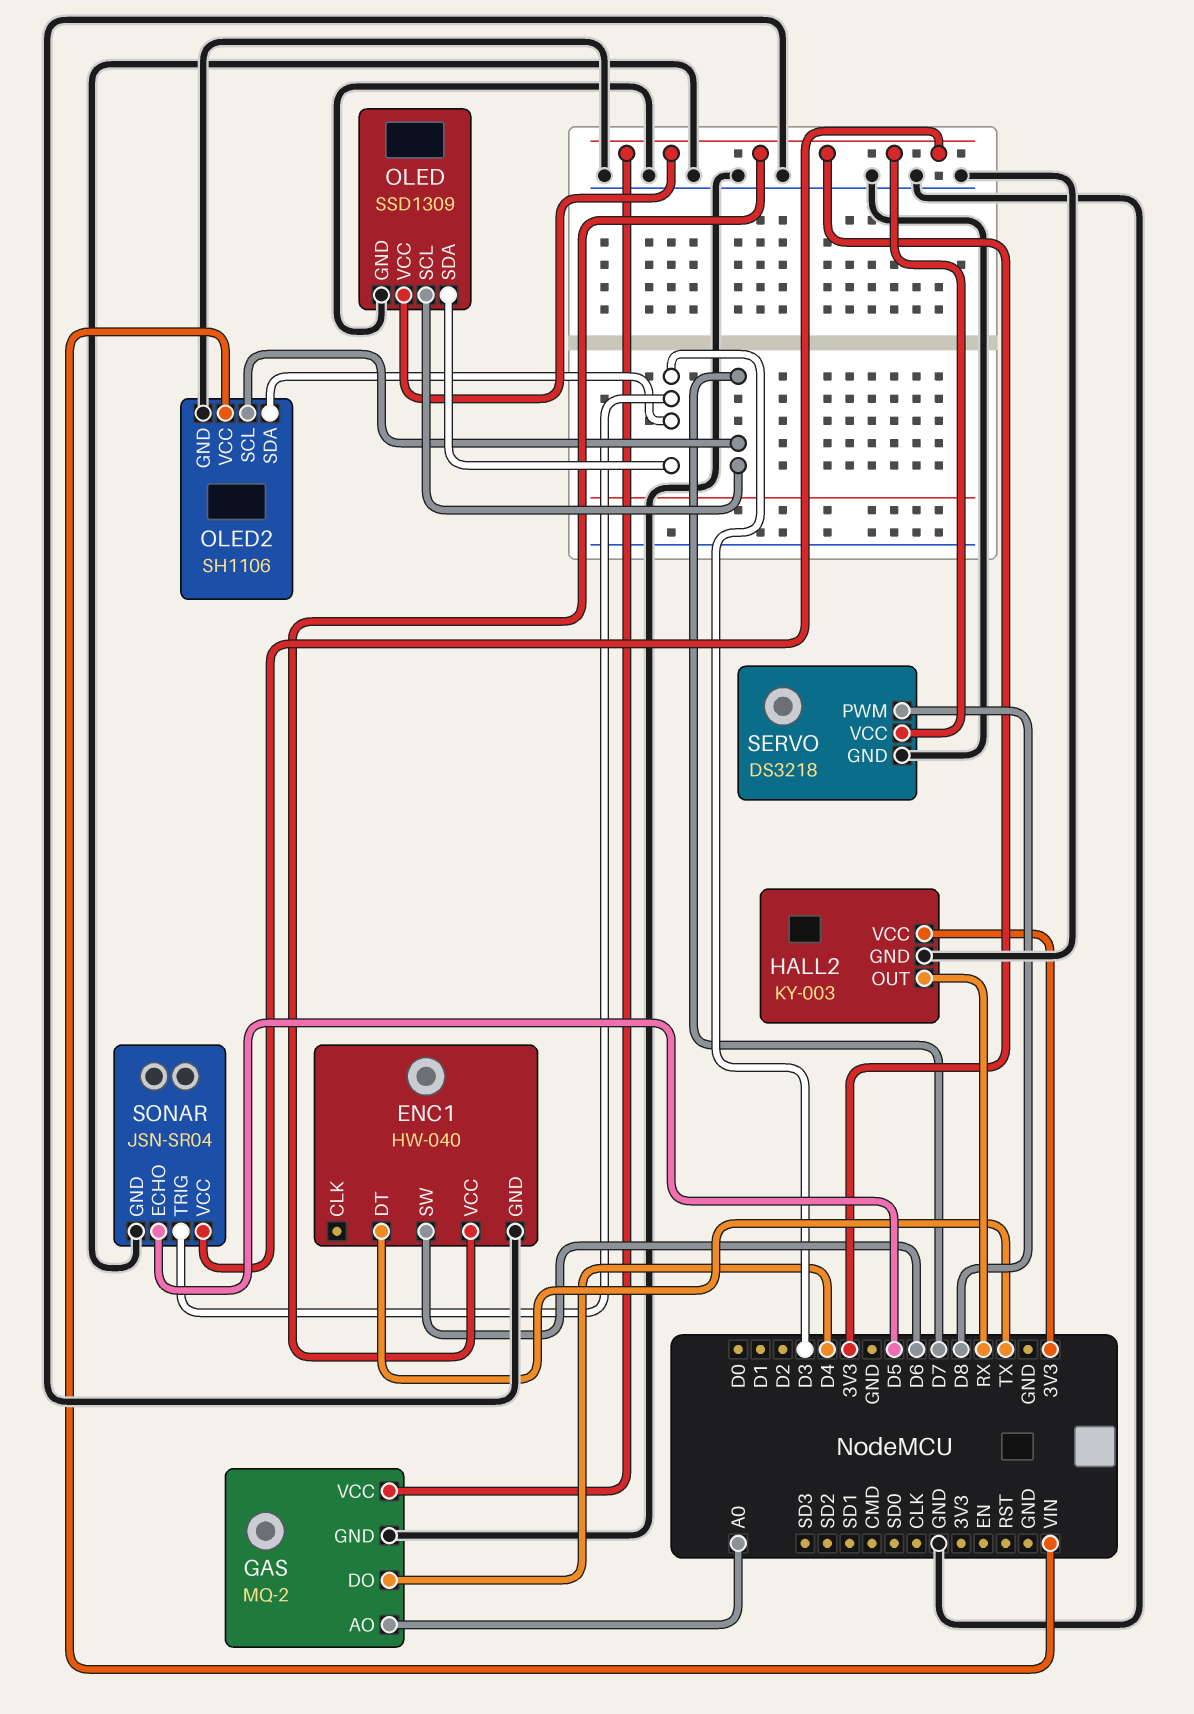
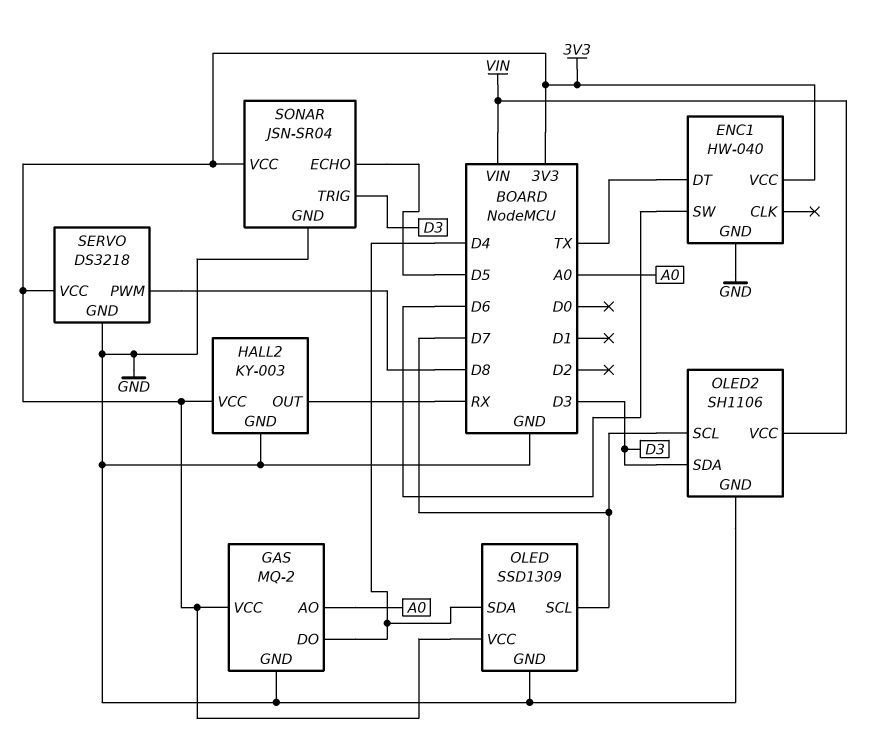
OLED pin SDA: D3 -> D4

